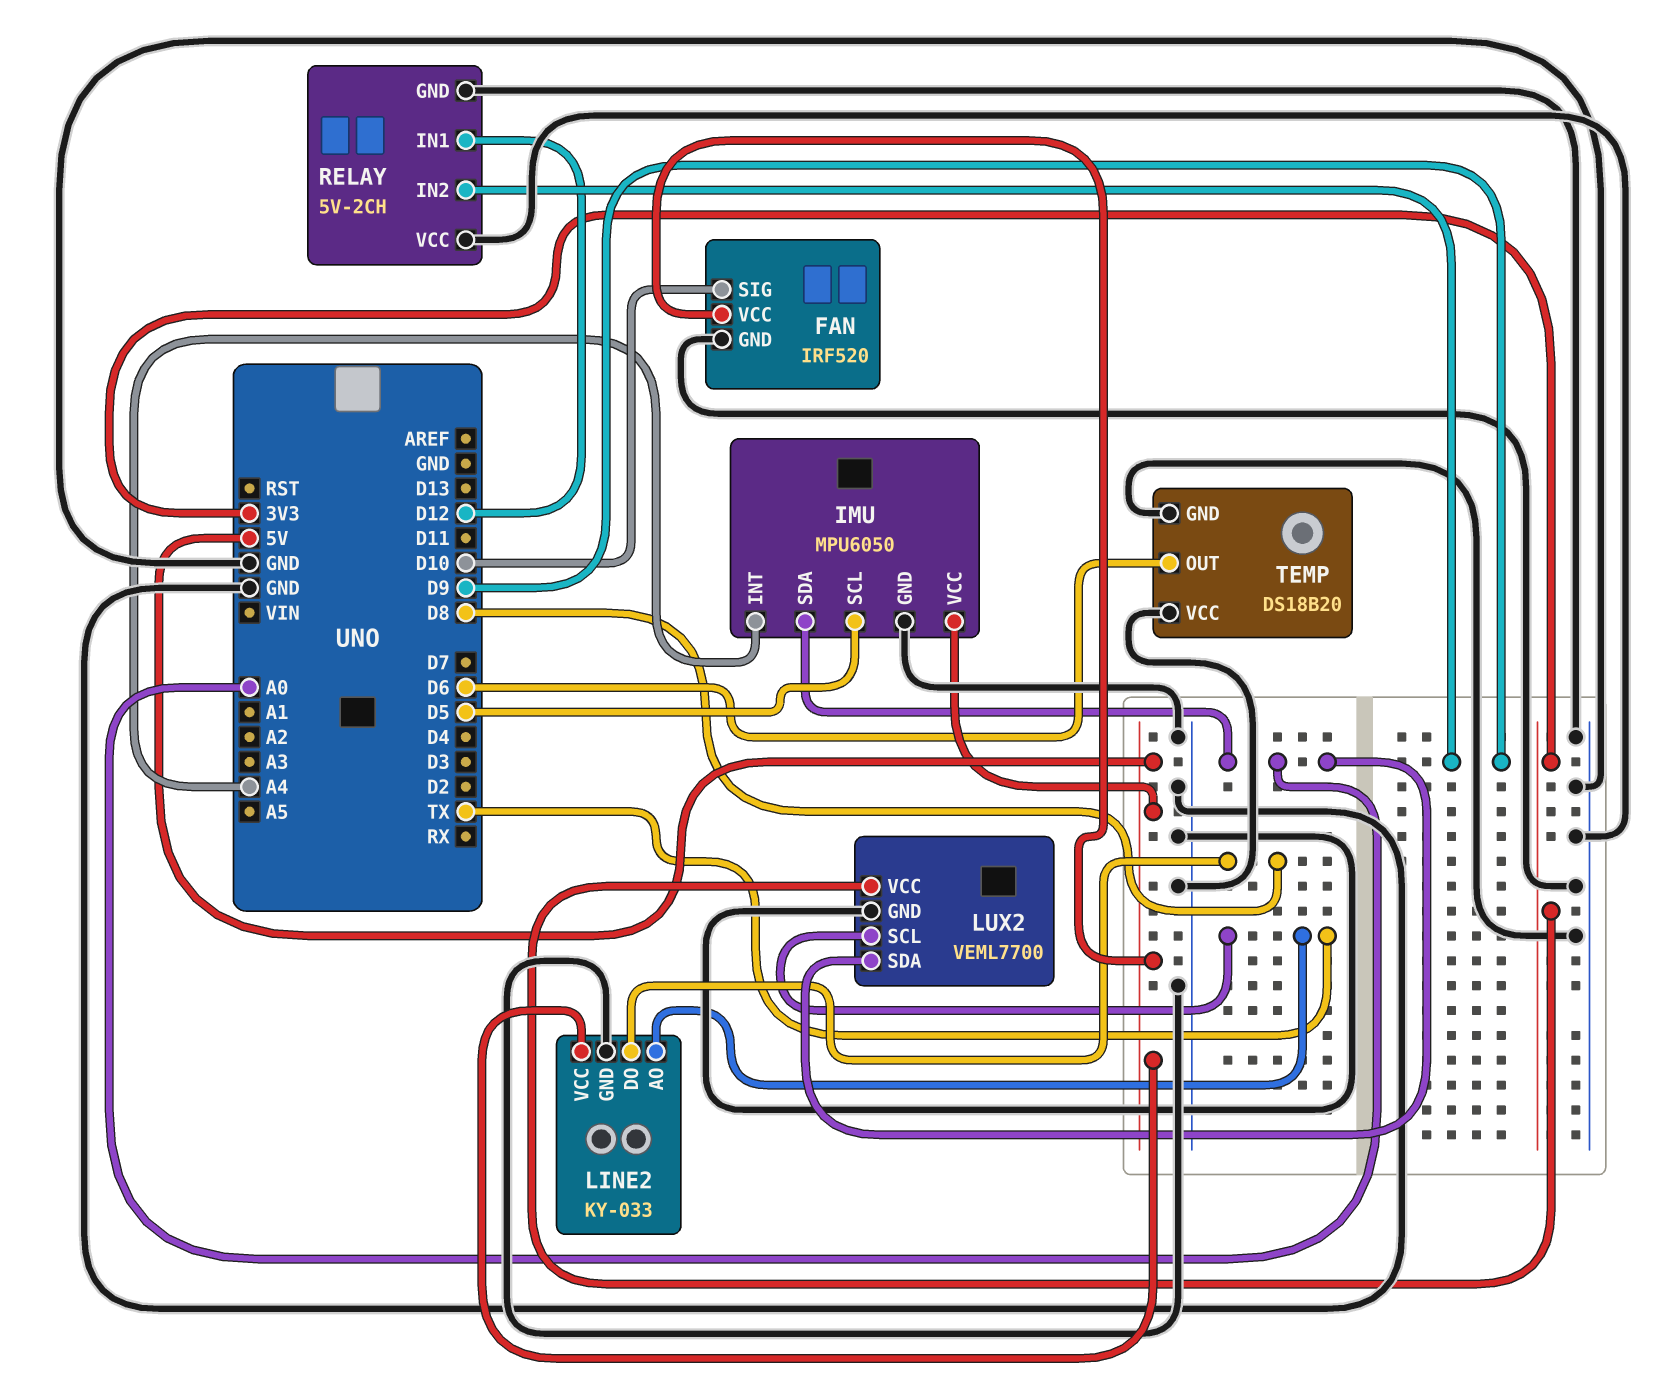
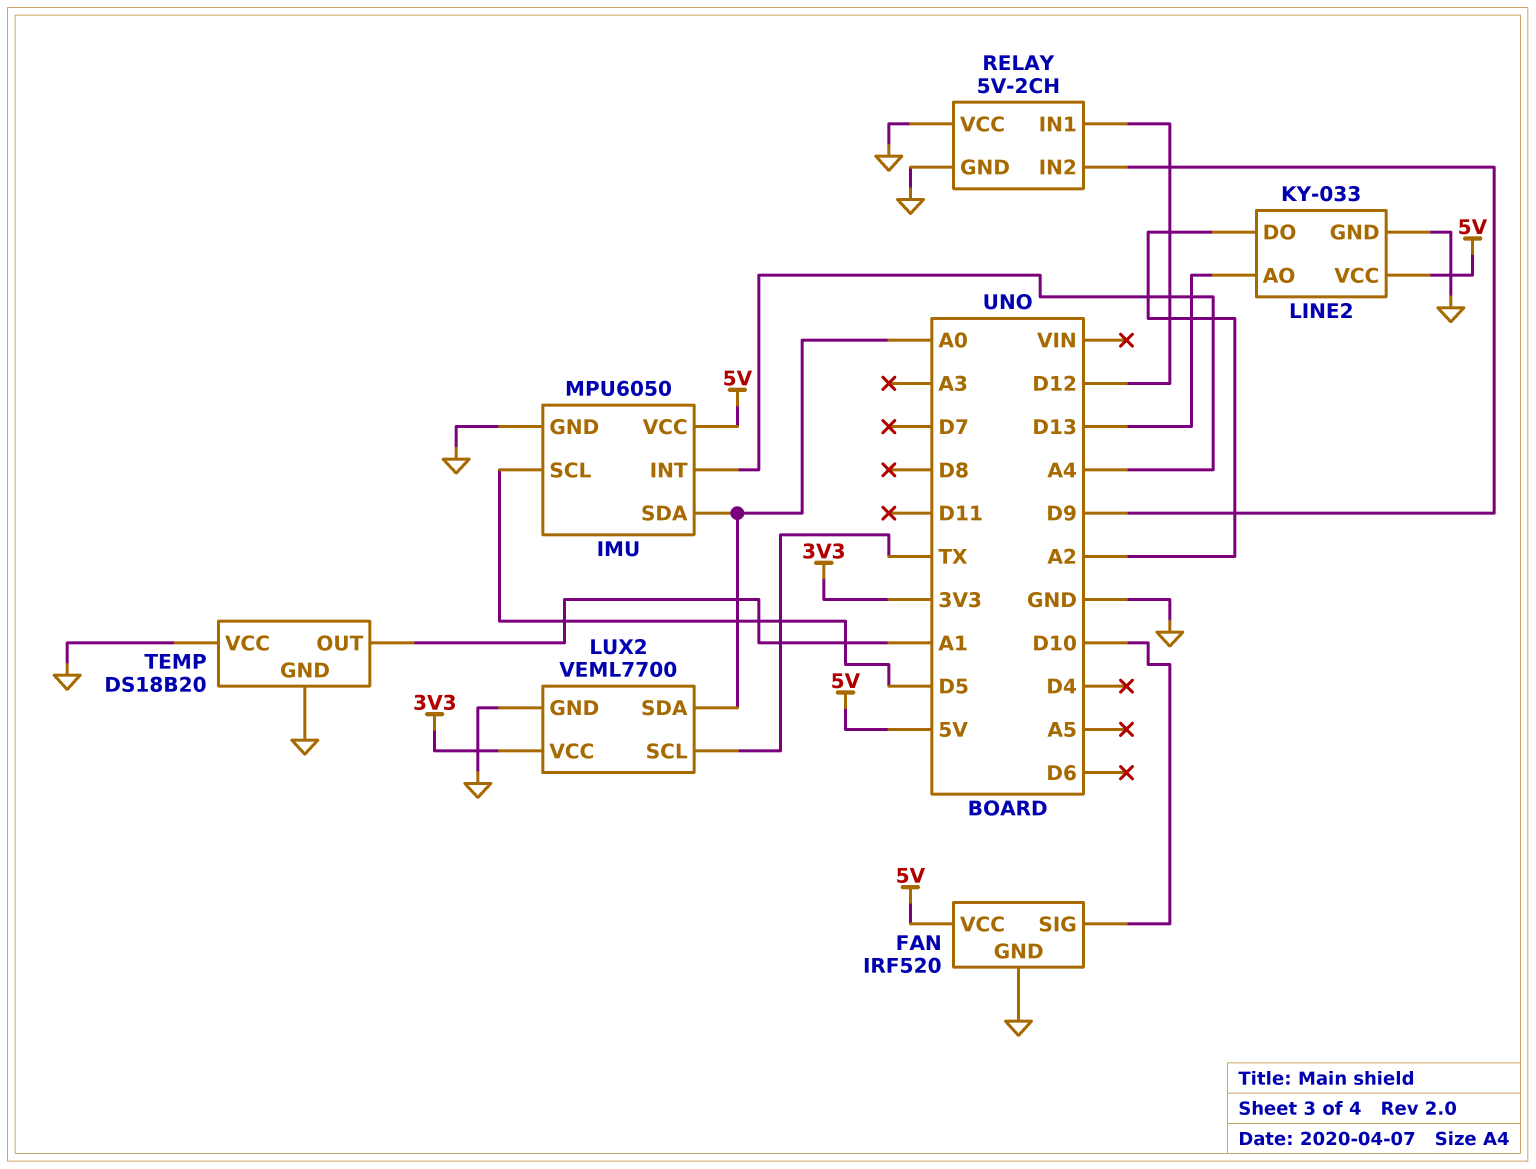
LINE2 pin AO: TX -> D13
LINE2 pin DO: D8 -> A2
TEMP pin OUT: D6 -> A1

